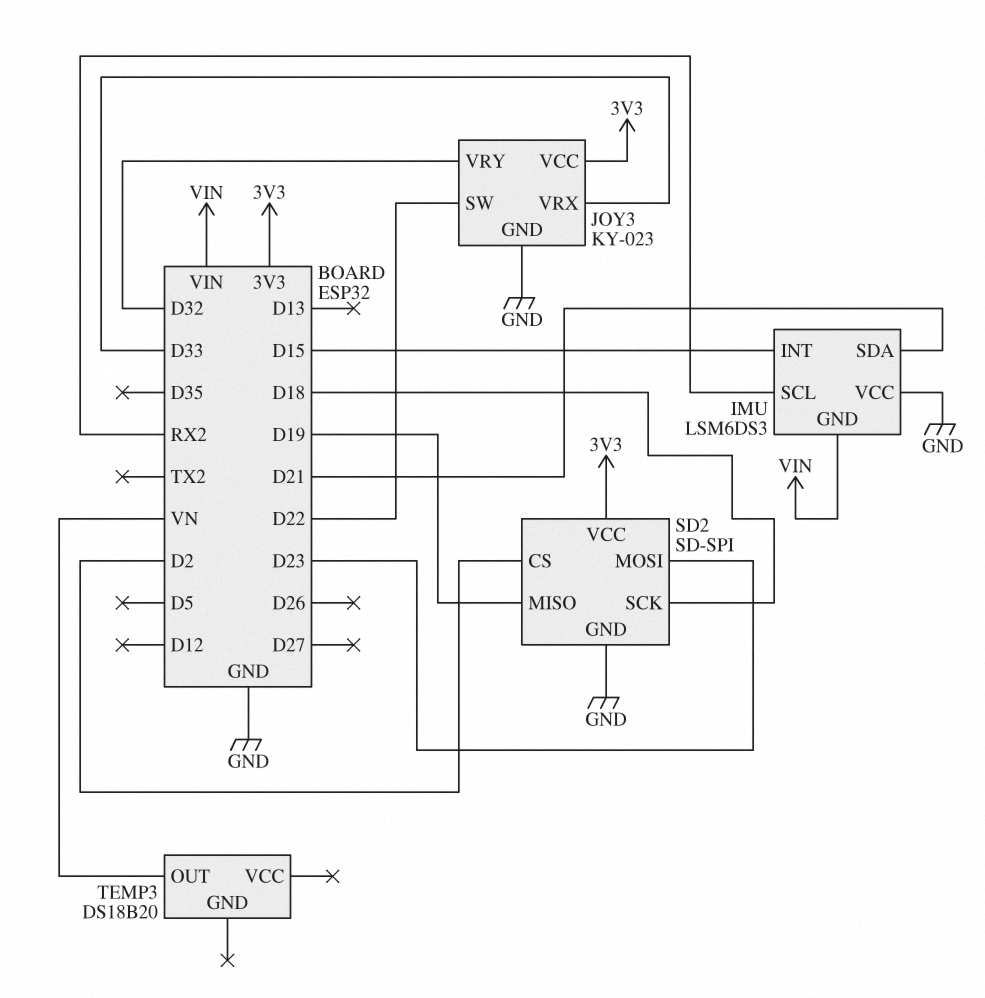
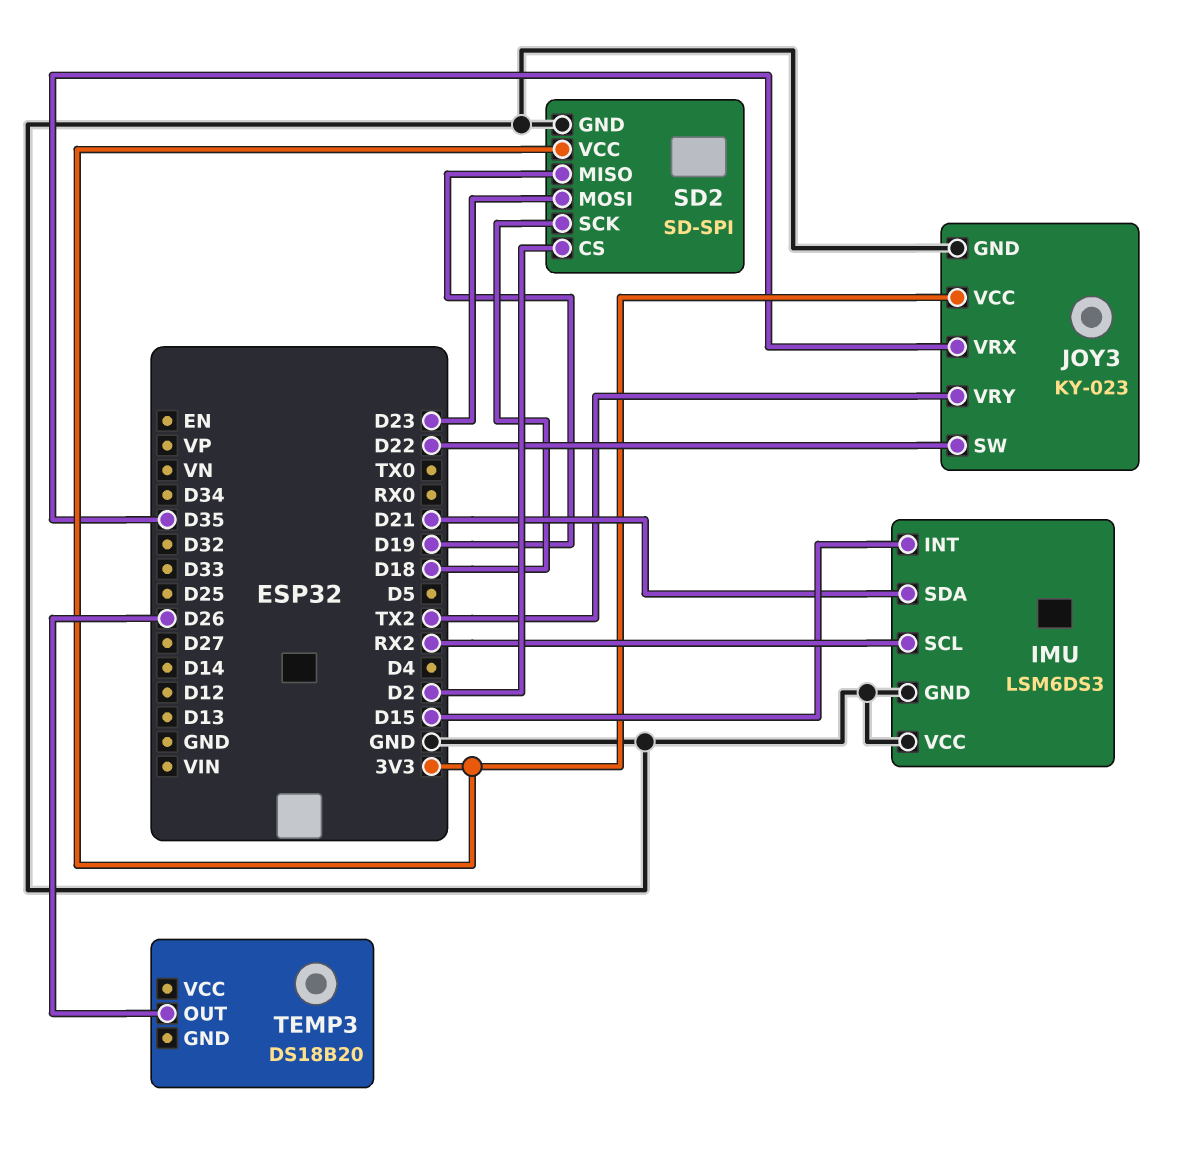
IMU pin GND: VIN -> GND
JOY3 pin VRX: D33 -> D35
JOY3 pin VRY: D32 -> TX2
TEMP3 pin OUT: VN -> D26

